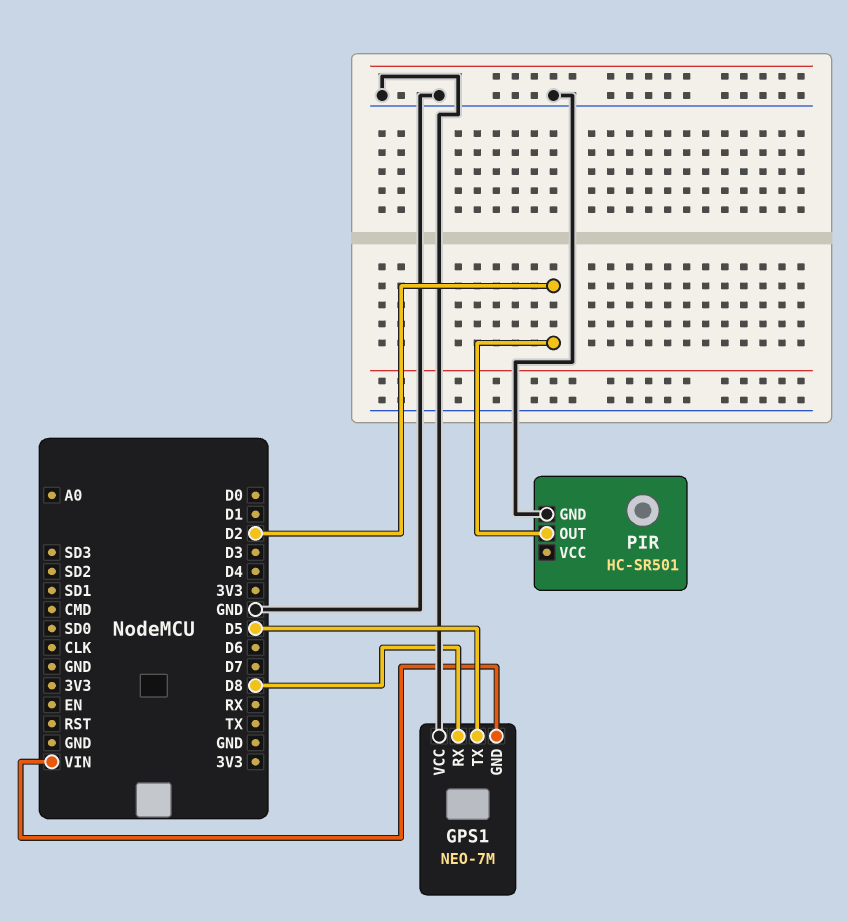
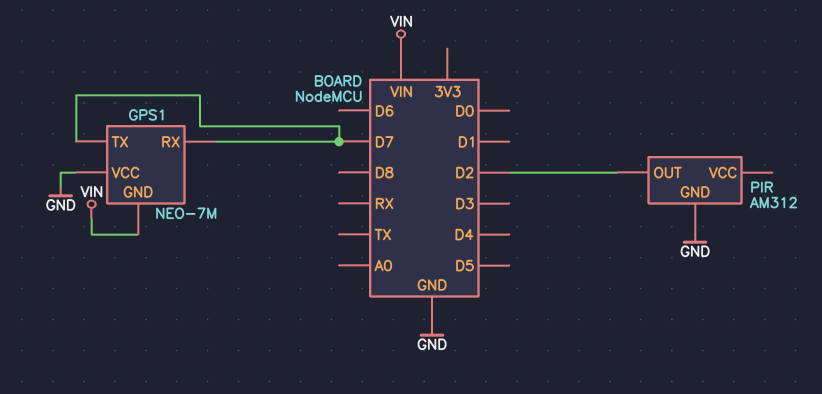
GPS1 pin RX: D8 -> D7
GPS1 pin TX: D5 -> D7
PIR: HC-SR501 -> AM312

